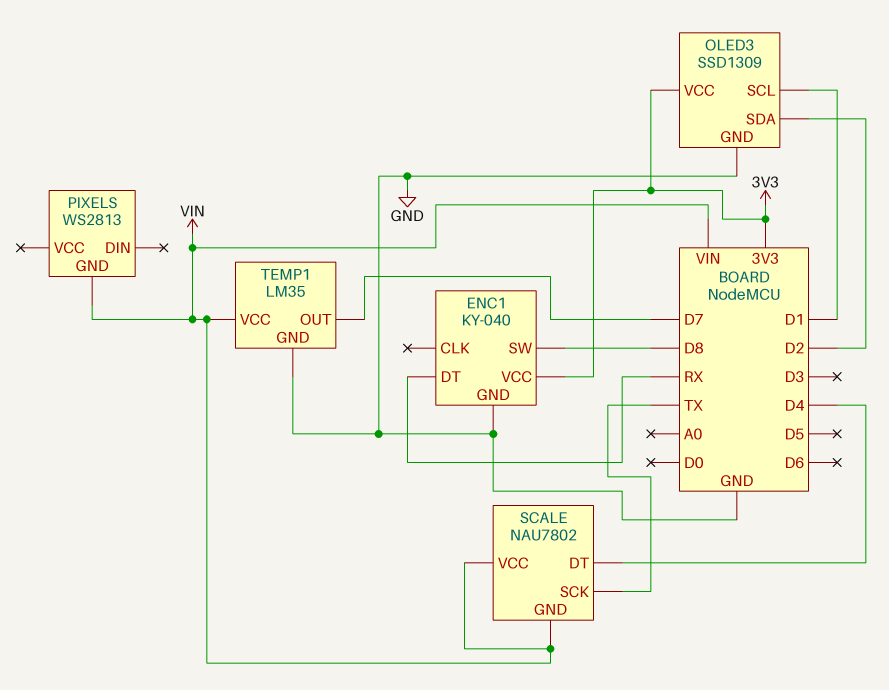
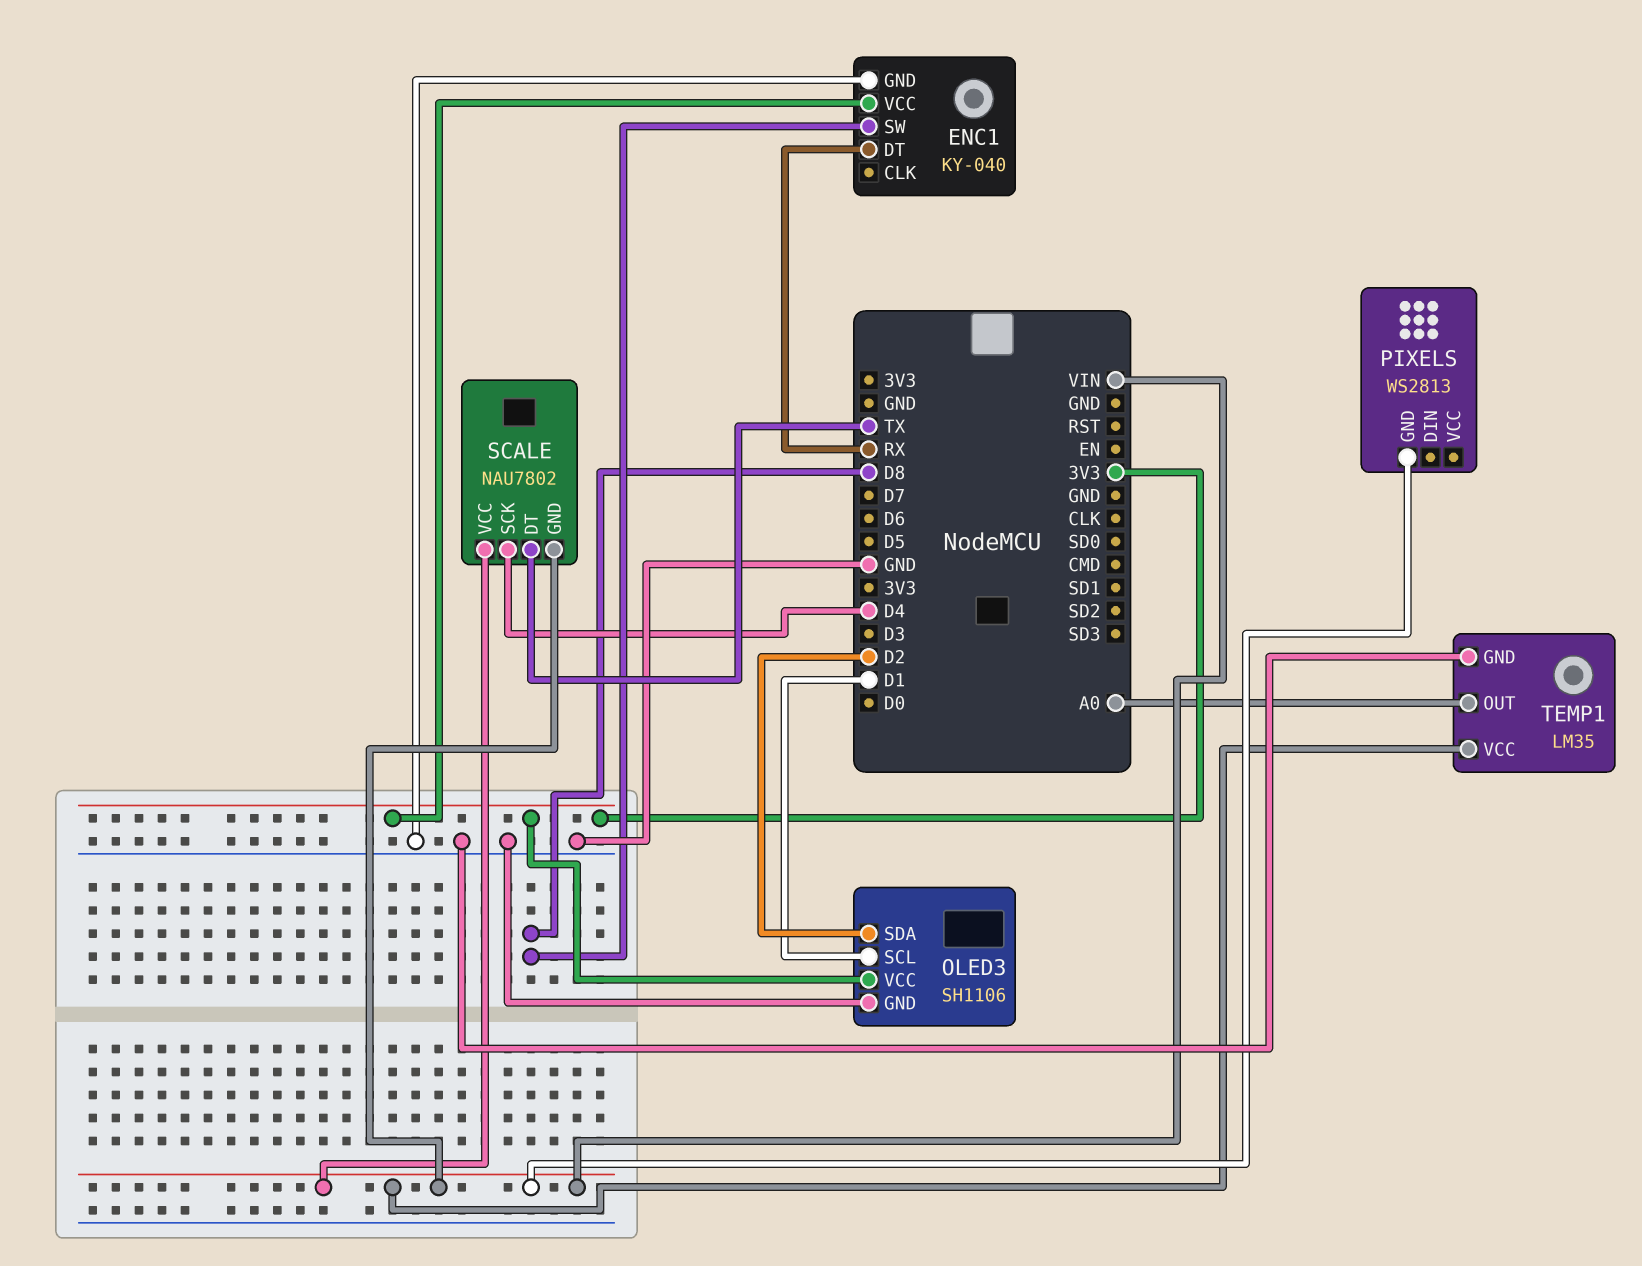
OLED3: SSD1309 -> SH1106
SCALE pin DT: D4 -> TX
SCALE pin SCK: TX -> D4
TEMP1 pin OUT: D7 -> A0

